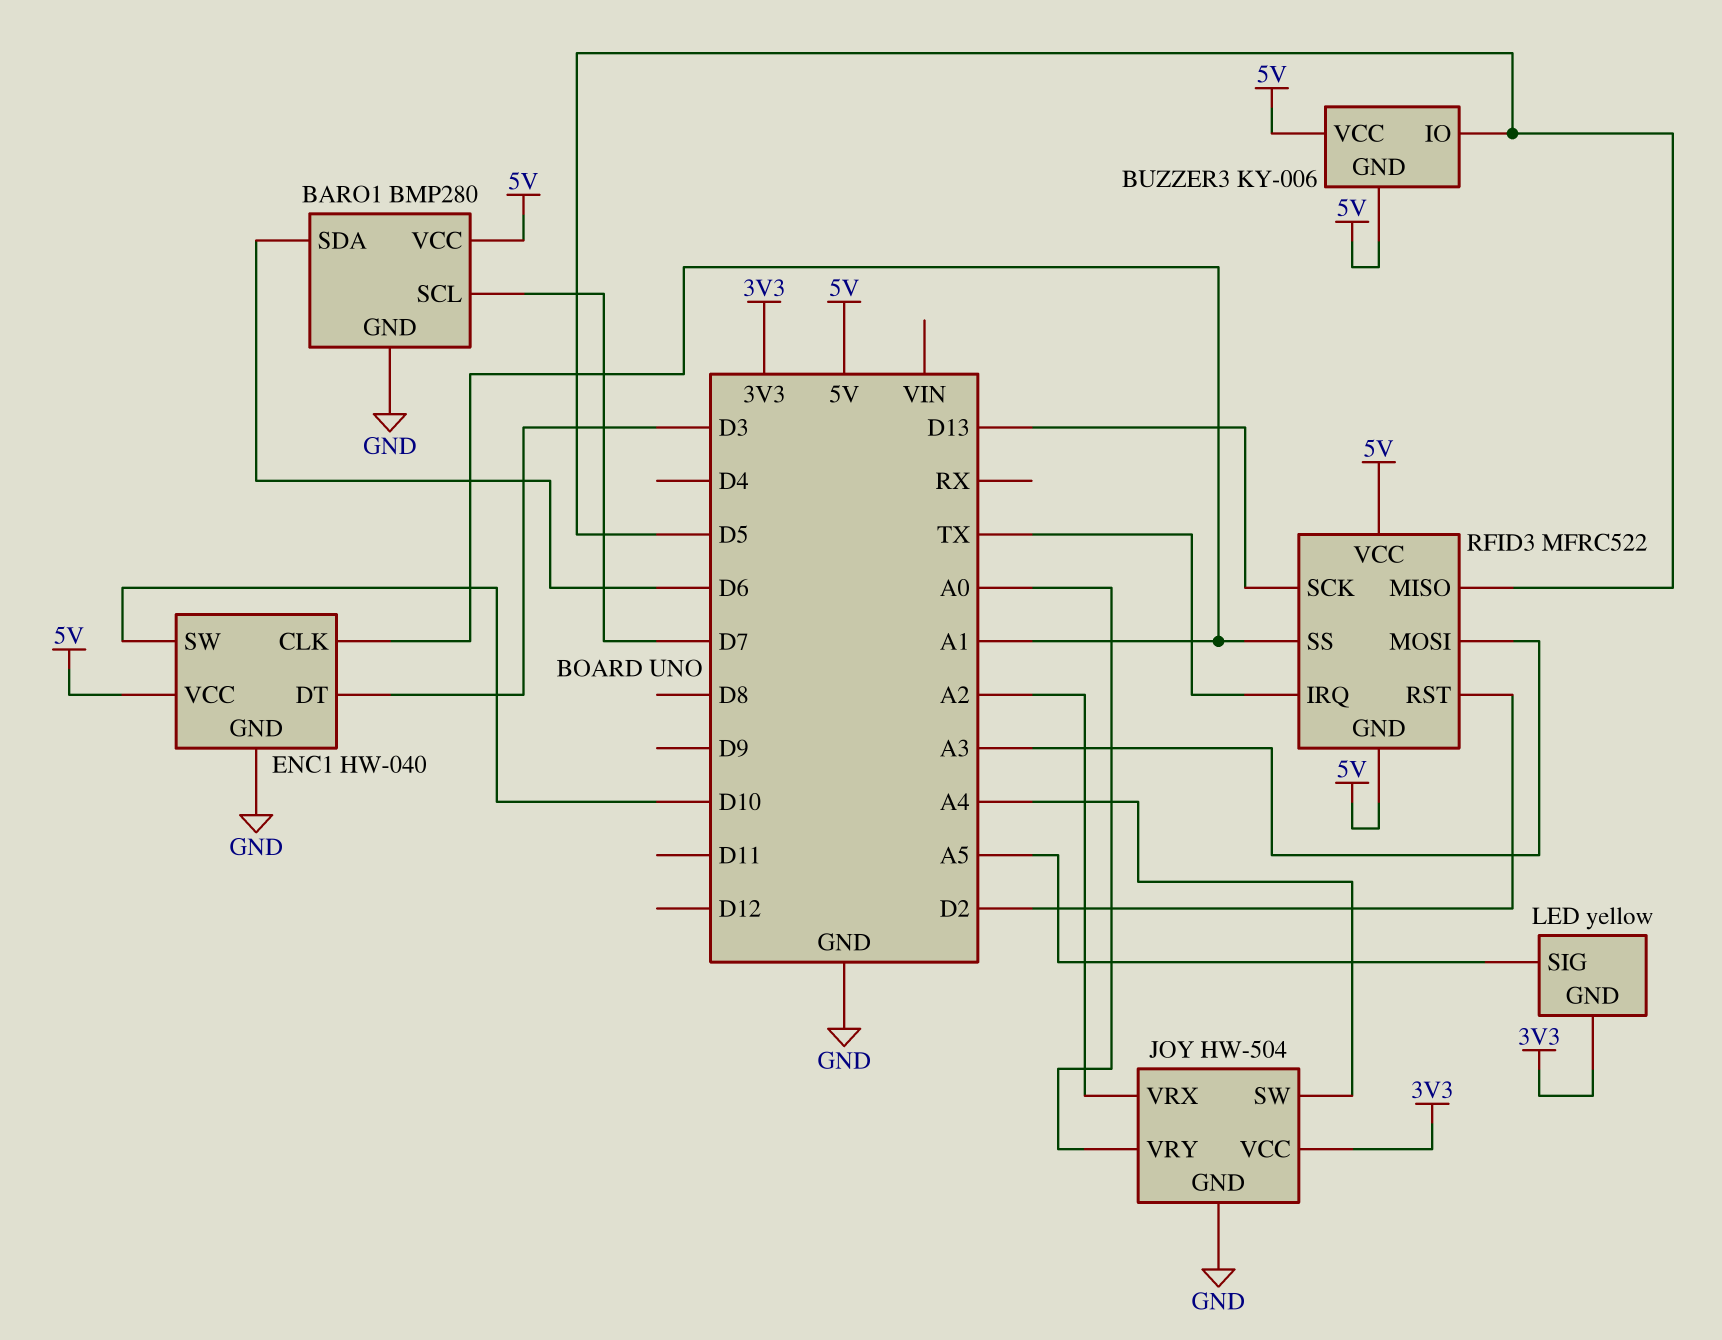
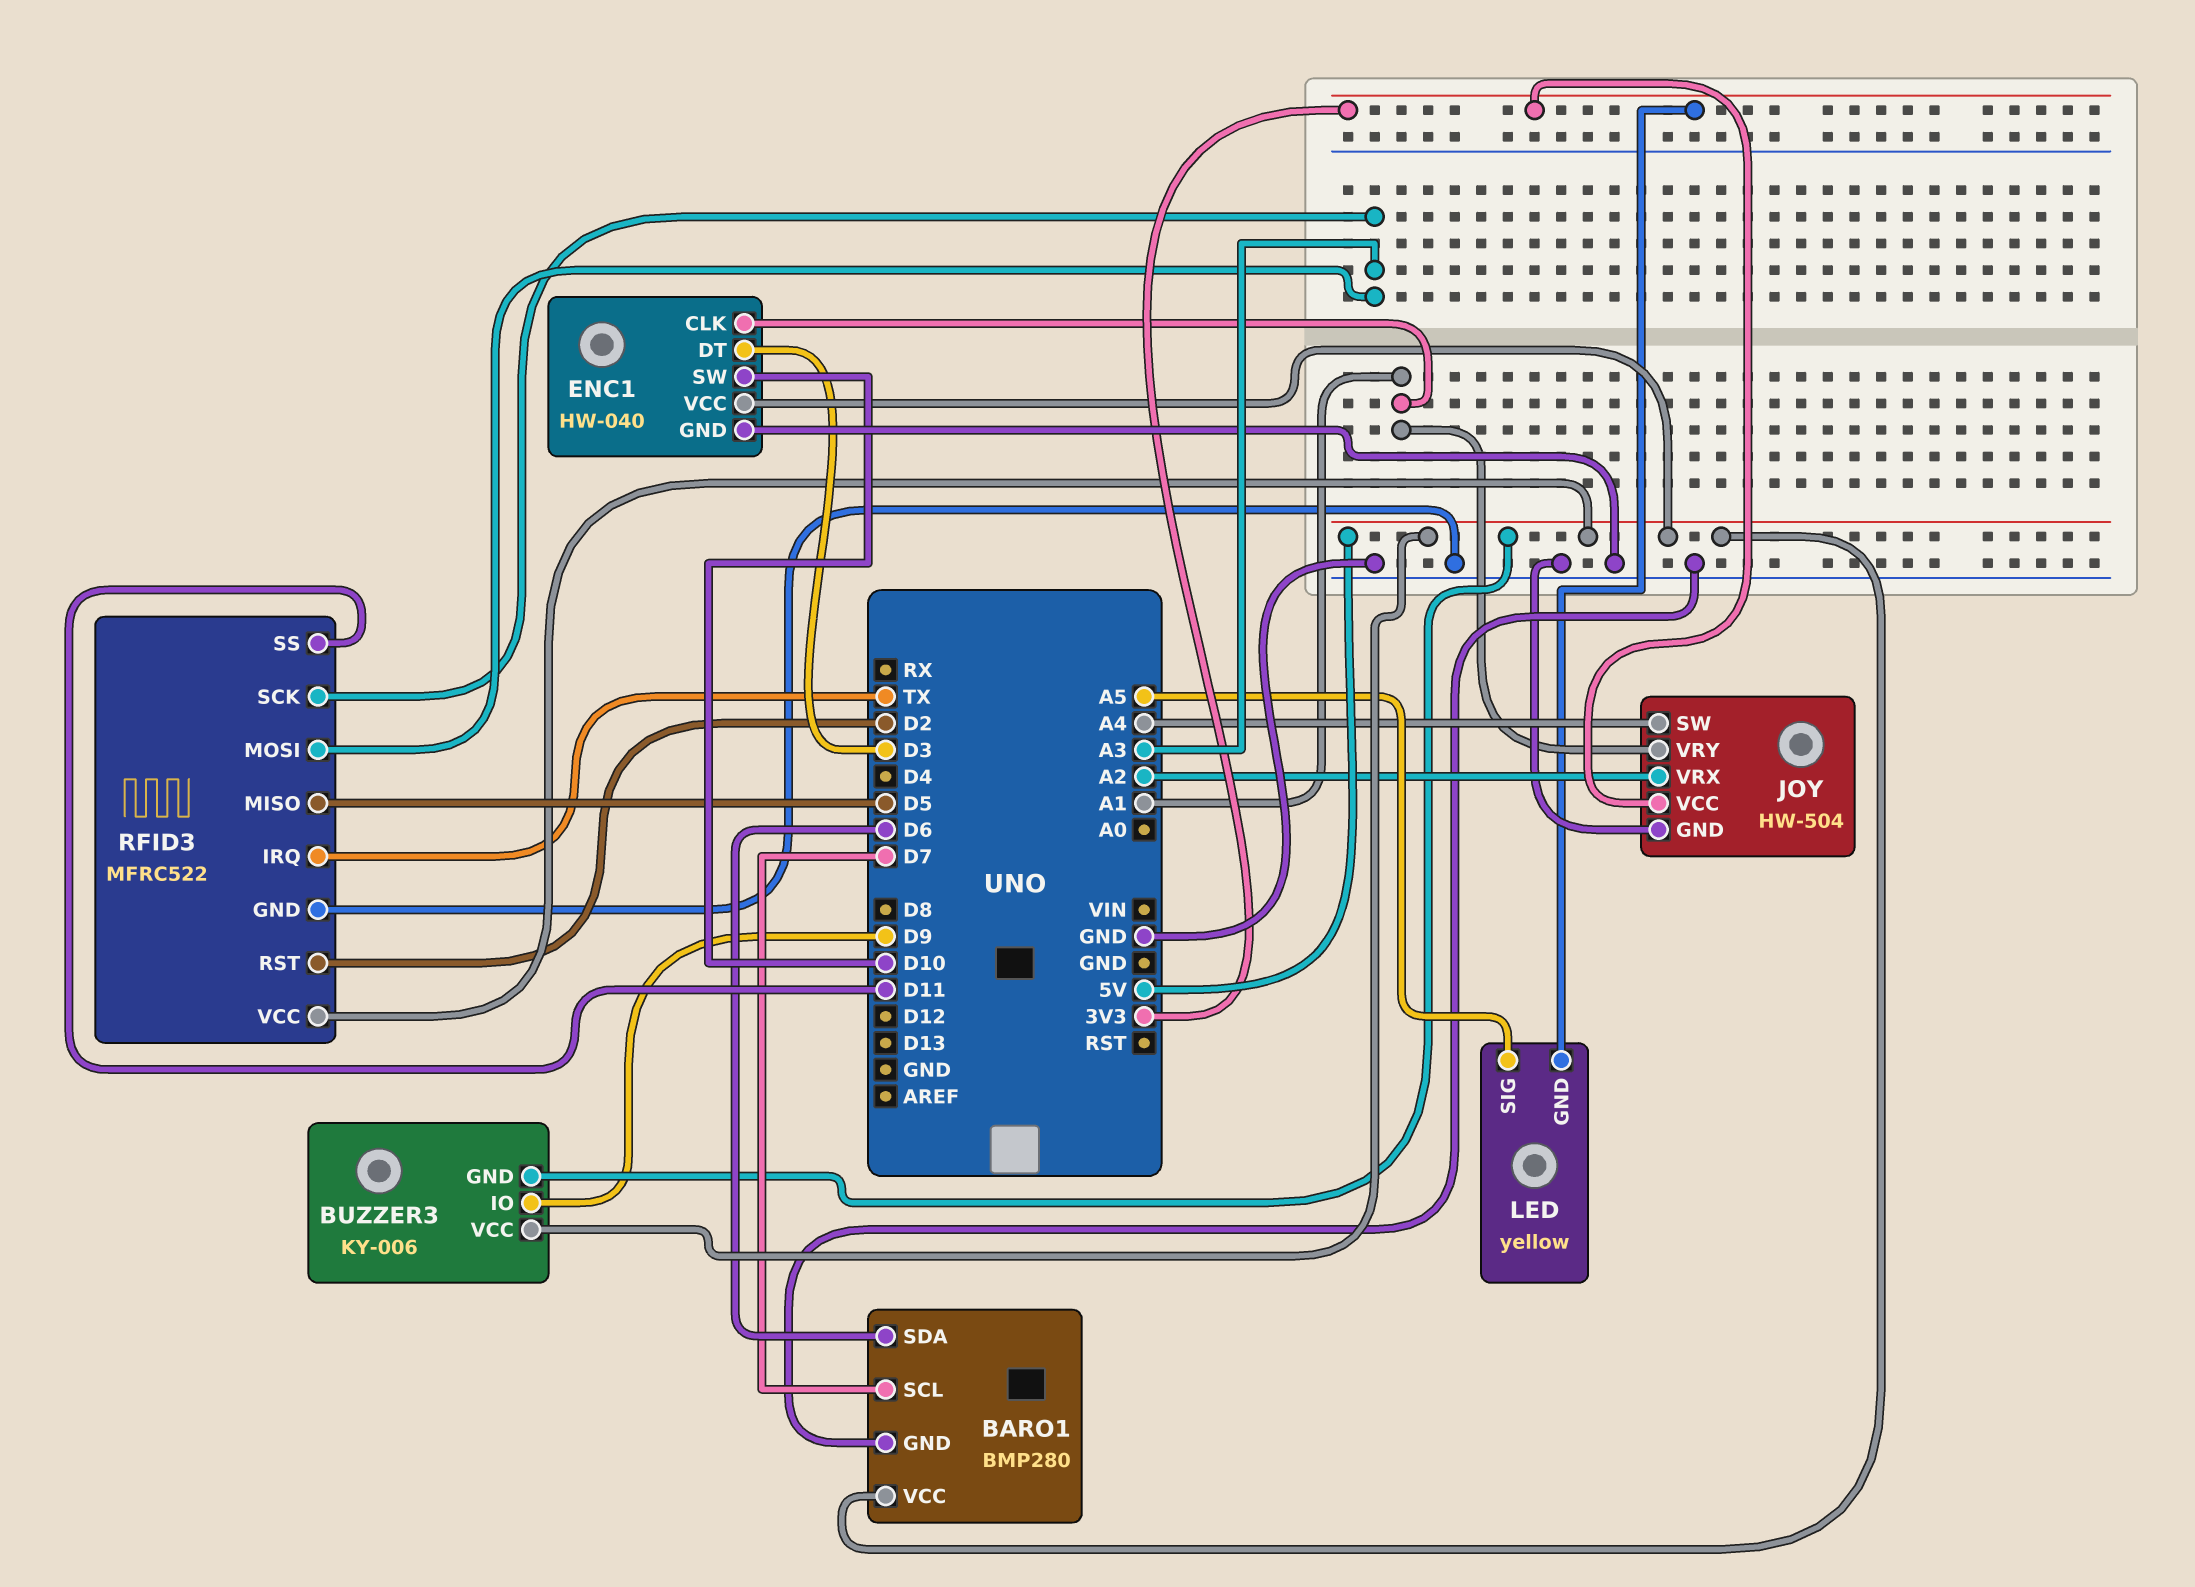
BUZZER3 pin IO: D5 -> D9
JOY pin VRY: A0 -> A1
RFID3 pin GND: 5V -> GND
RFID3 pin SCK: D13 -> A3
RFID3 pin SS: A1 -> D11

